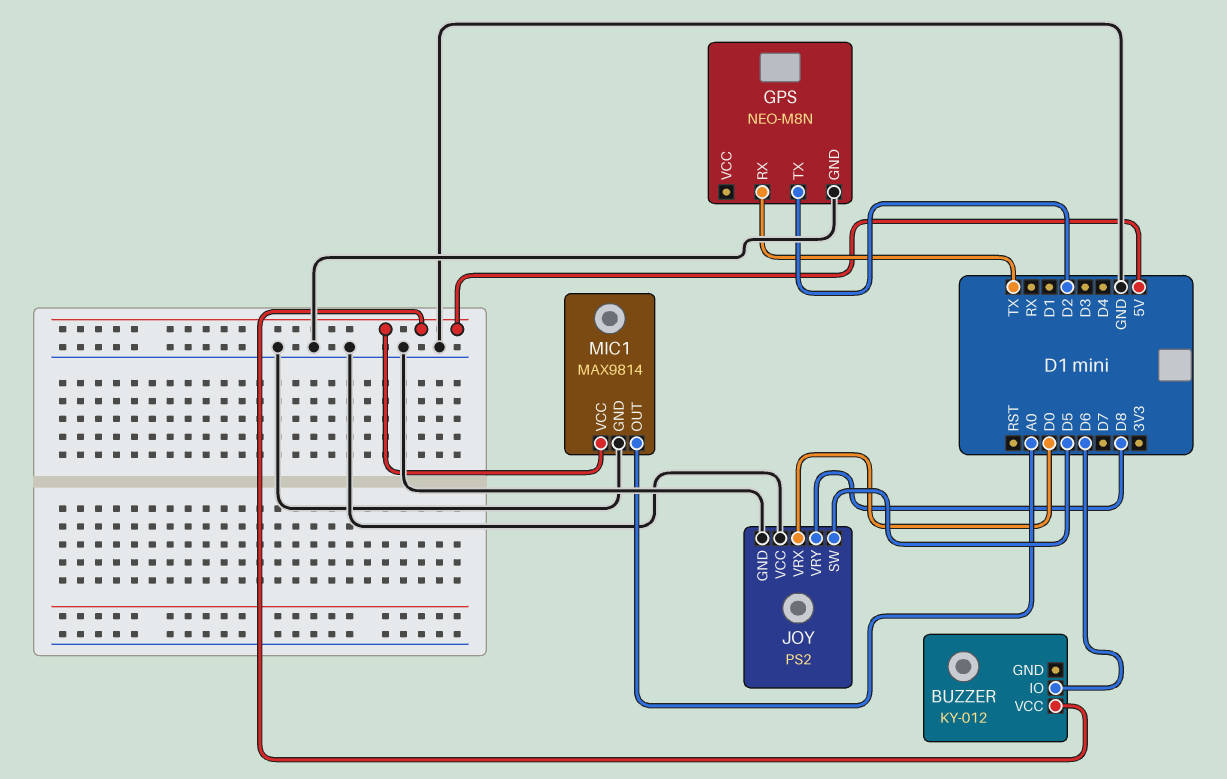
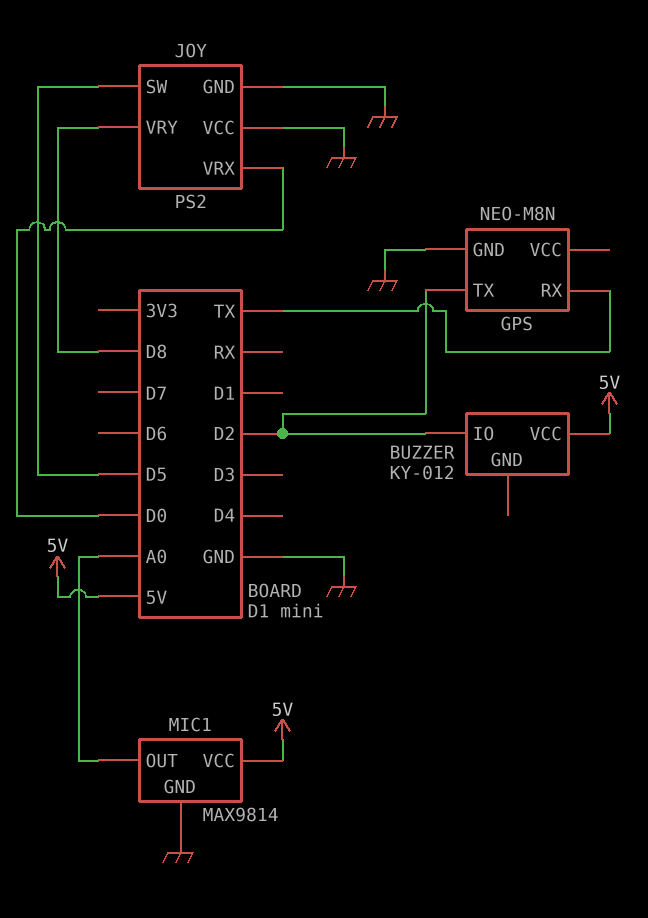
BUZZER pin IO: D6 -> D2

